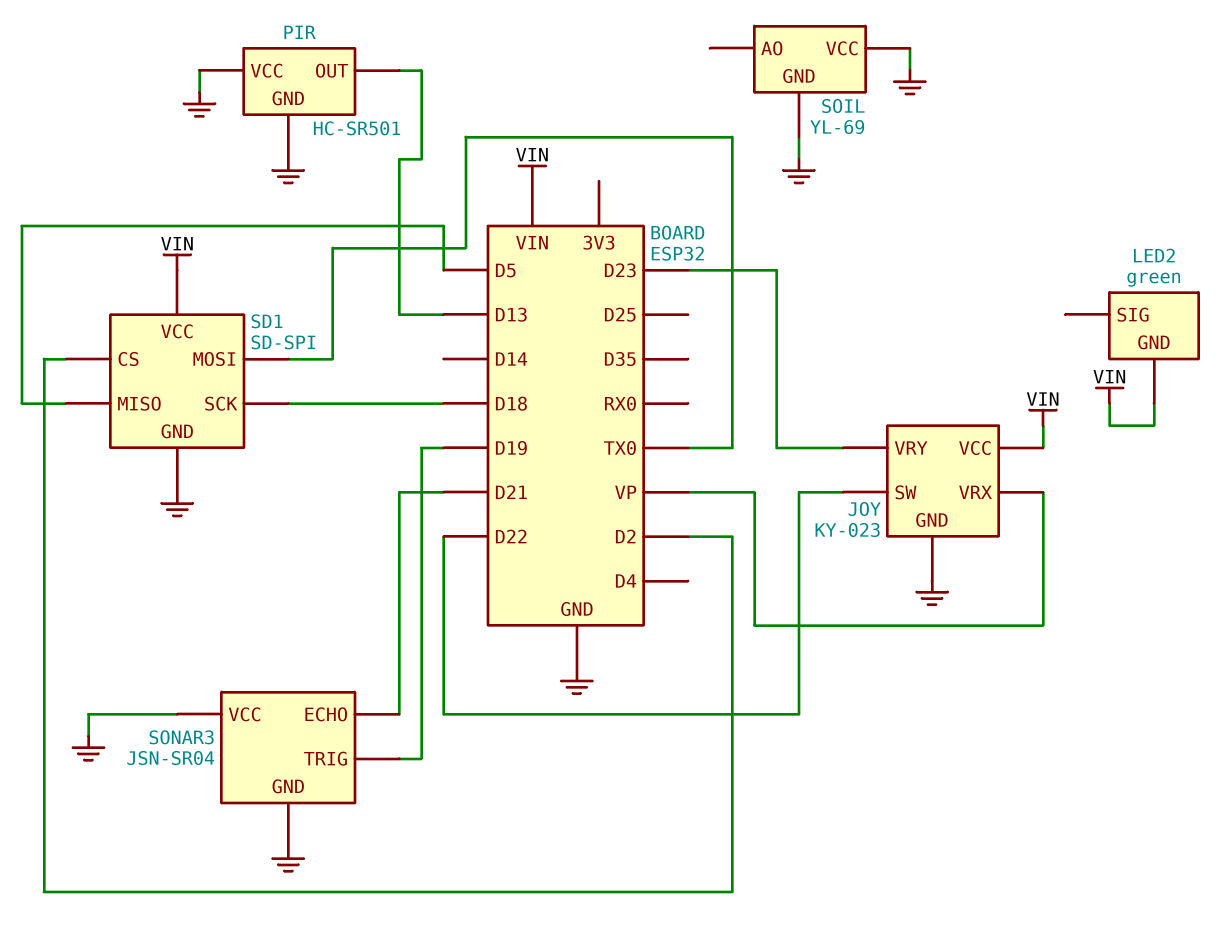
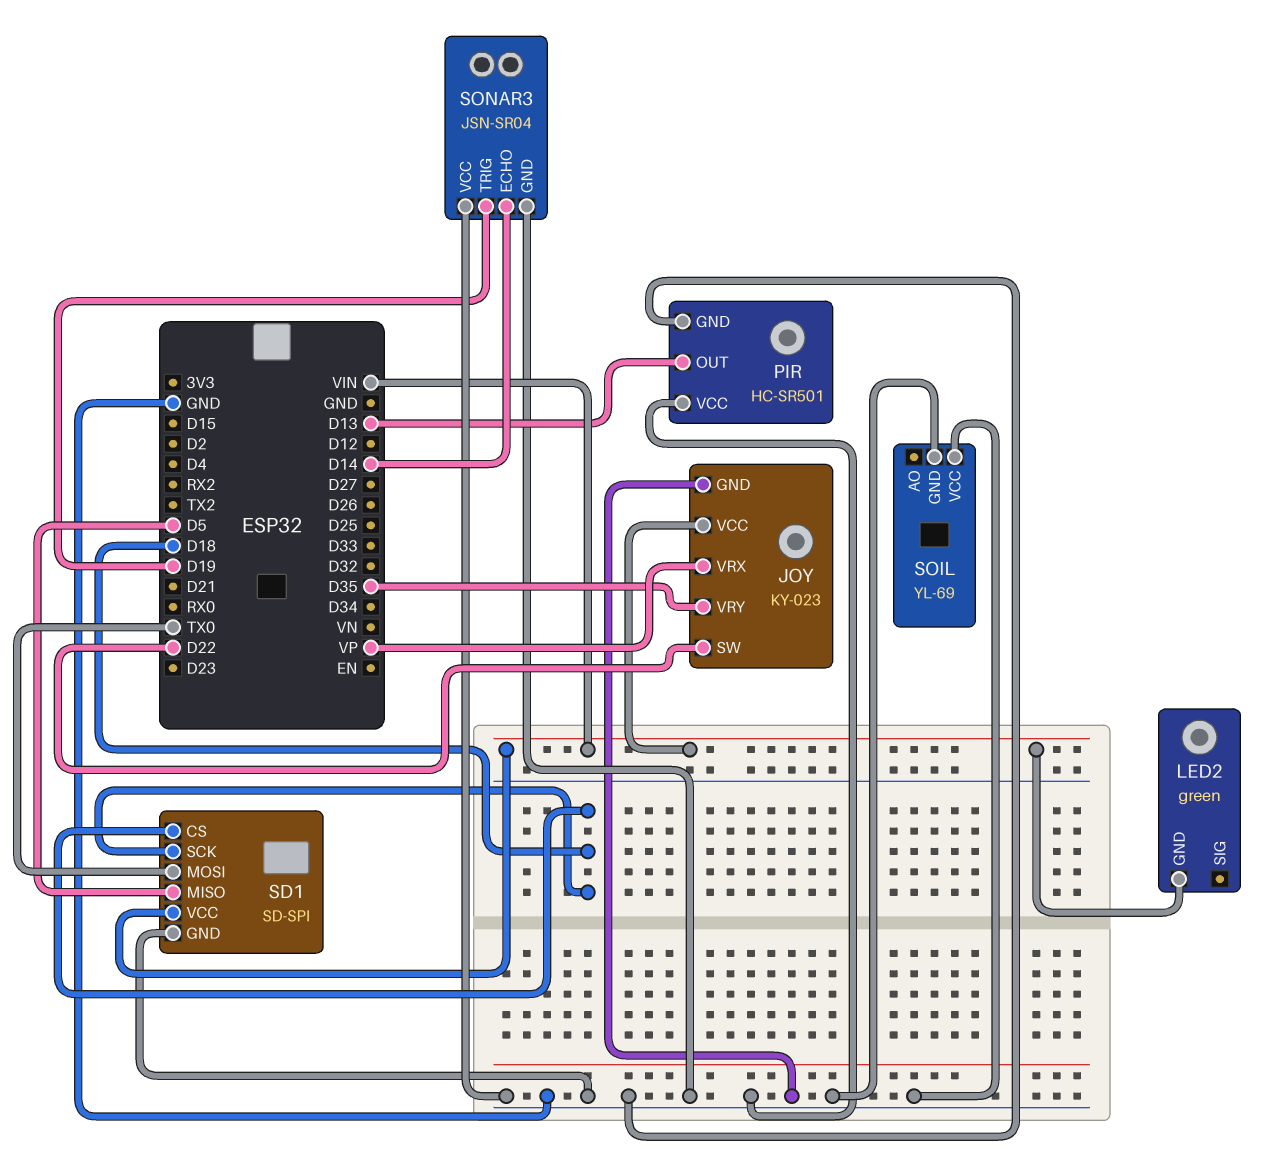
JOY pin VRY: D23 -> D35
SD1 pin CS: D2 -> D18
SONAR3 pin ECHO: D21 -> D14

